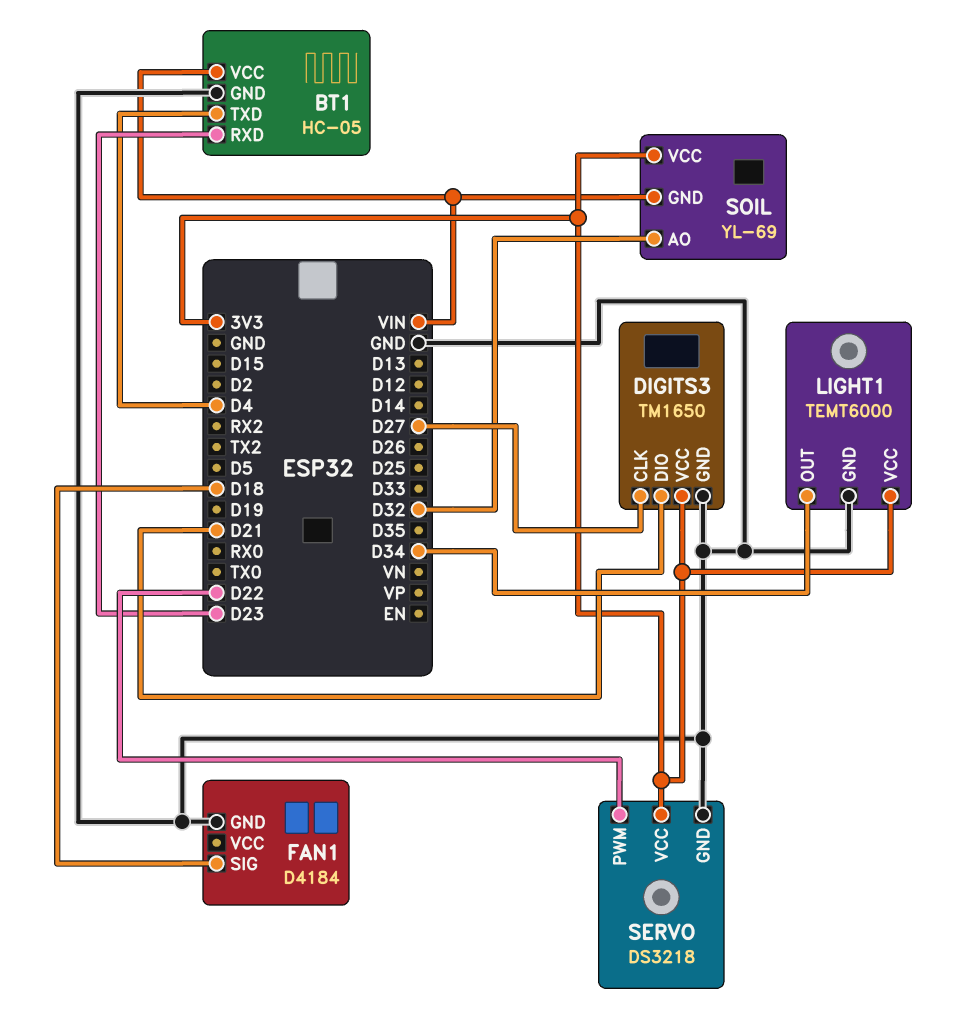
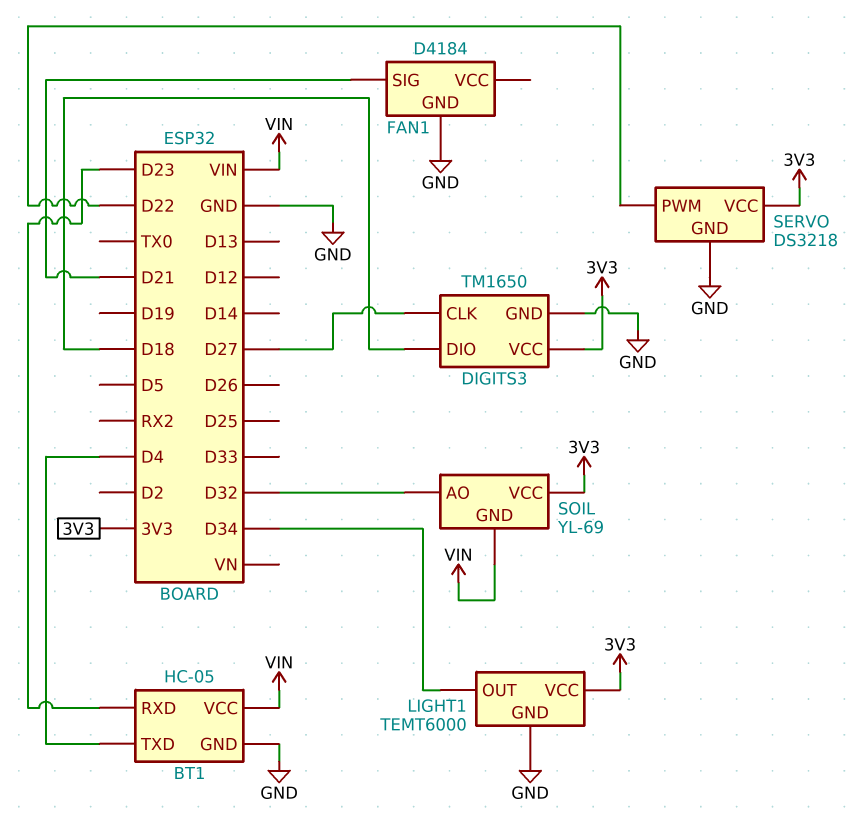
DIGITS3 pin DIO: D21 -> D18
FAN1 pin SIG: D18 -> D21

